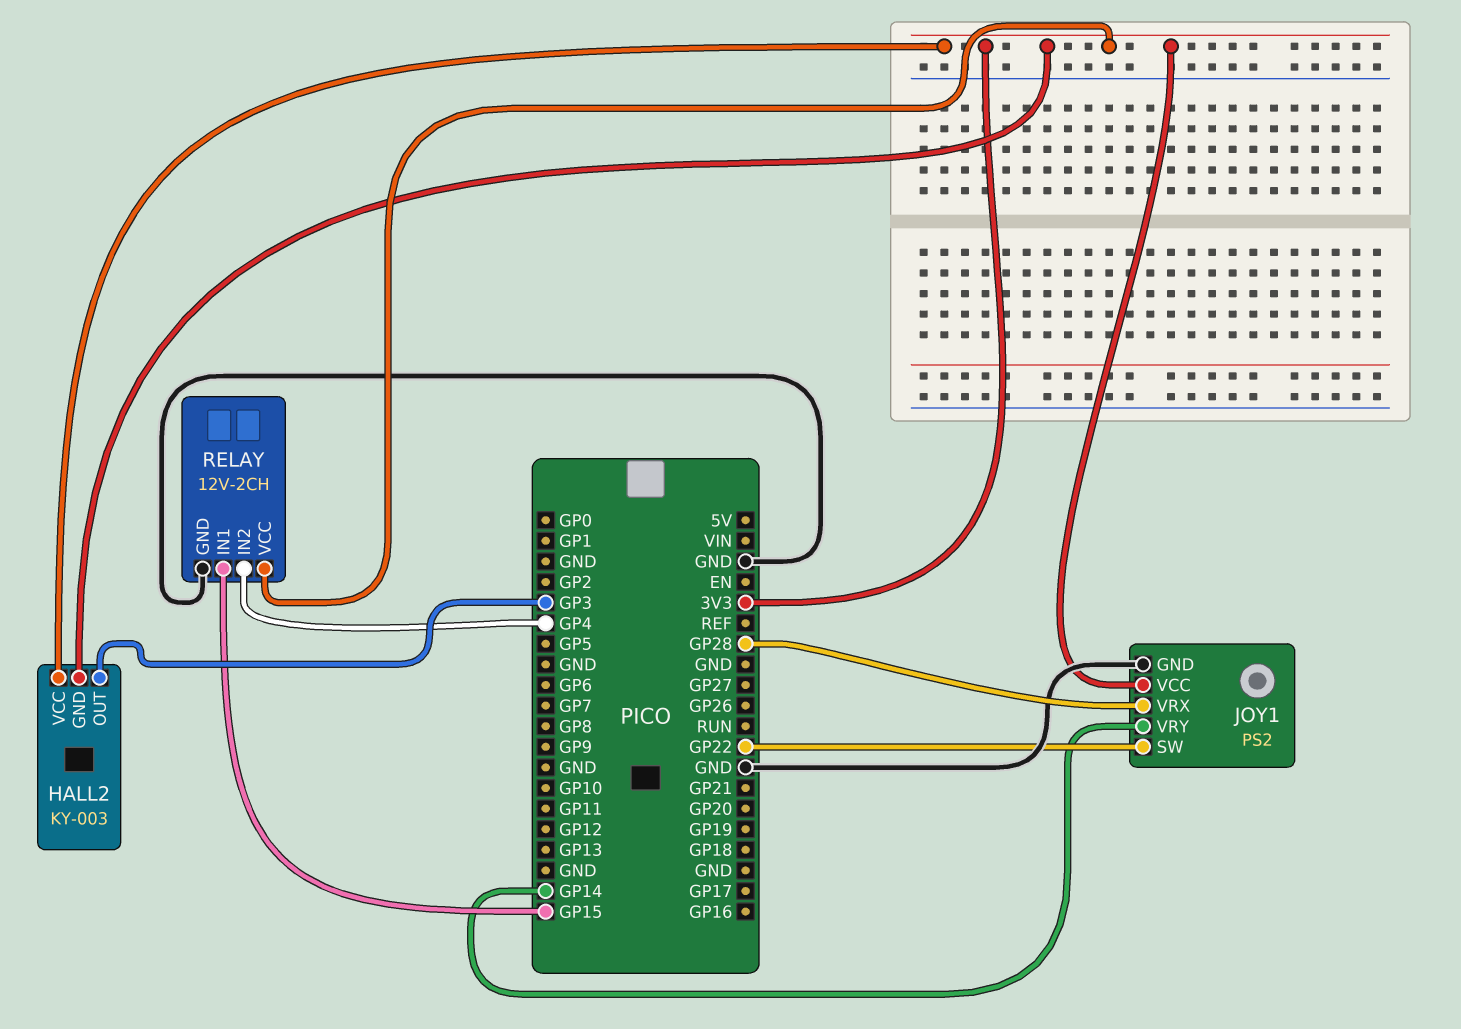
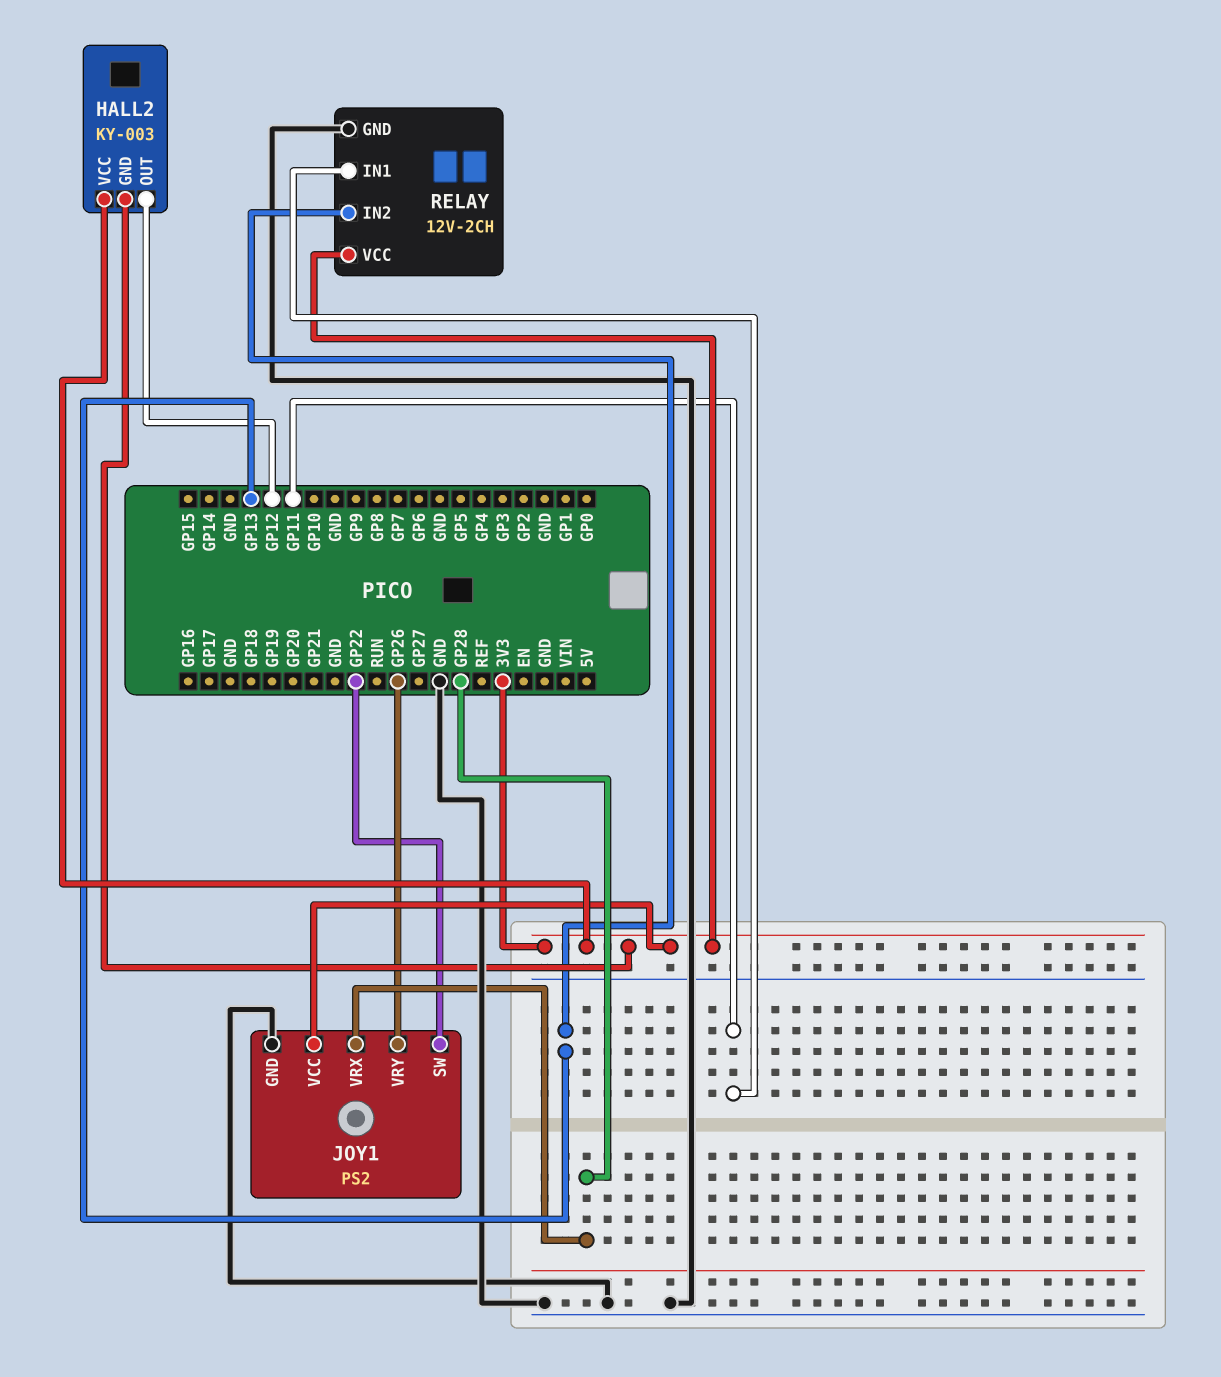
HALL2 pin OUT: GP3 -> GP12
JOY1 pin VRY: GP14 -> GP26
RELAY pin IN1: GP15 -> GP11
RELAY pin IN2: GP4 -> GP13

